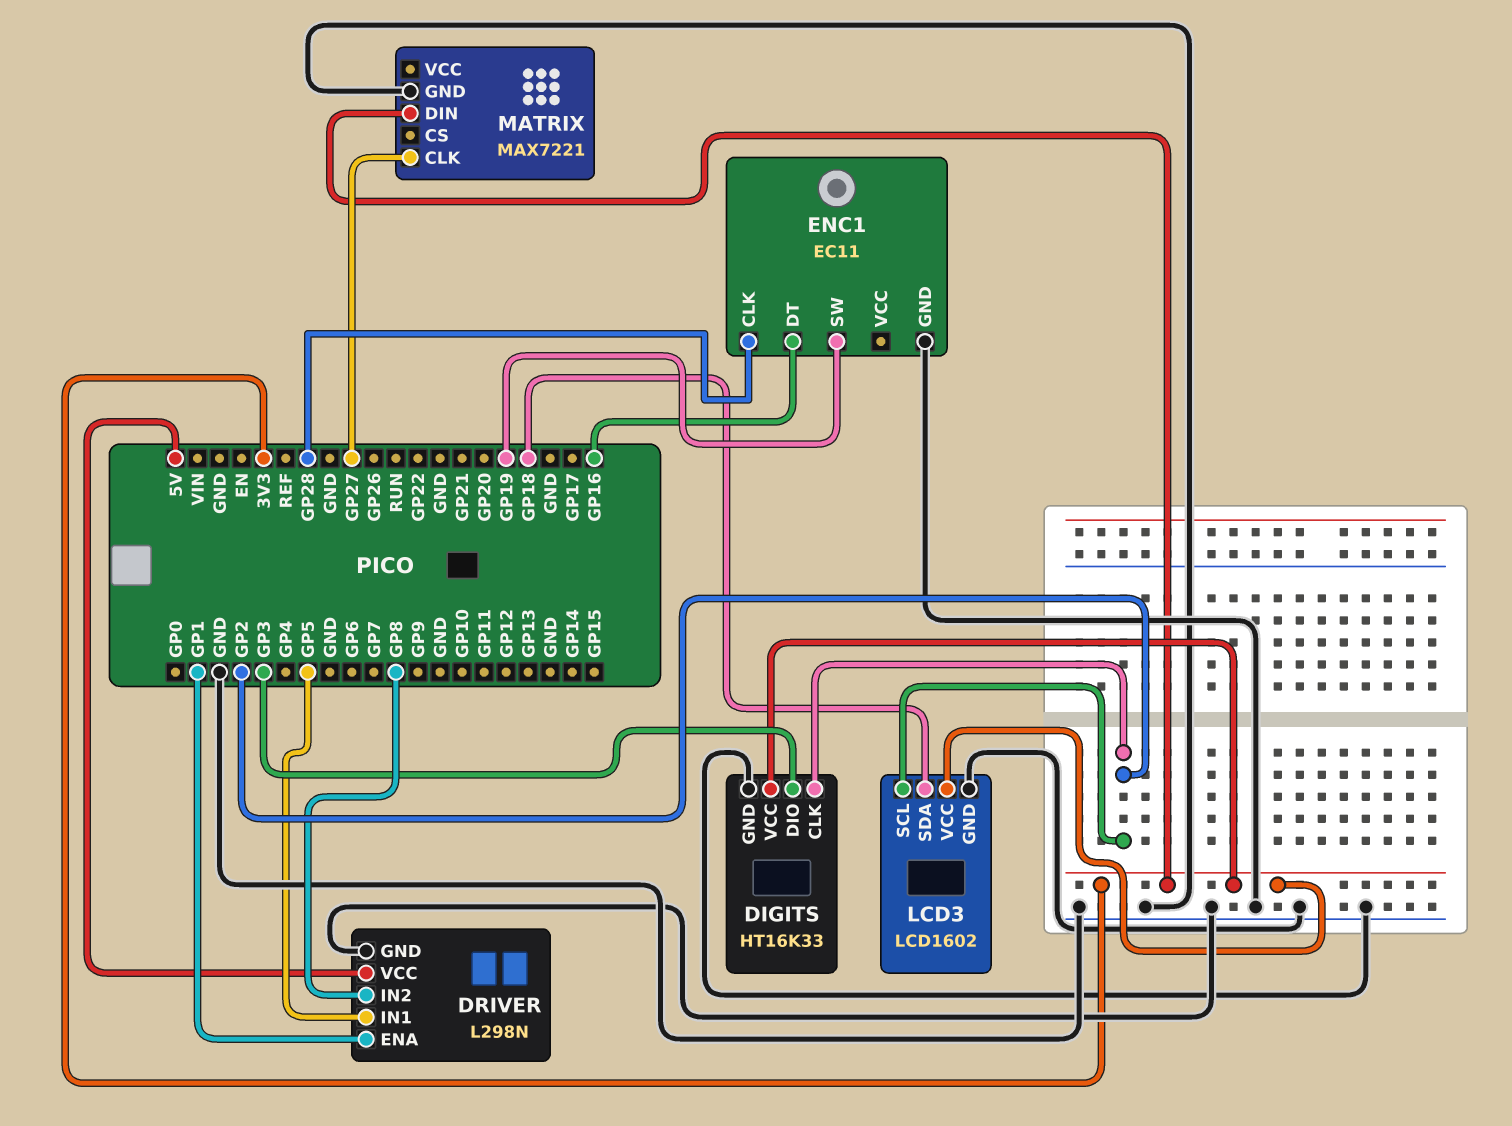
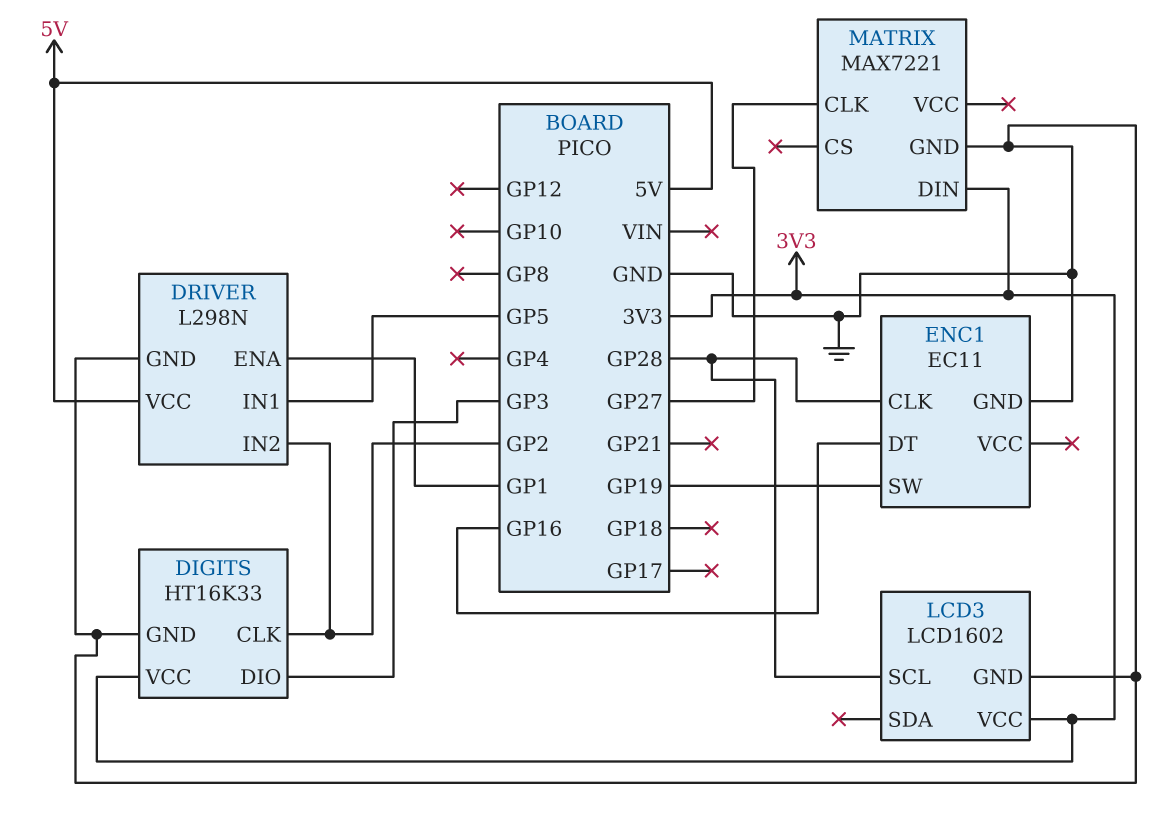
DRIVER pin IN2: GP8 -> GP2
LCD3 pin SCL: GP2 -> GP28
LCD3 pin SDA: GP18 -> none

